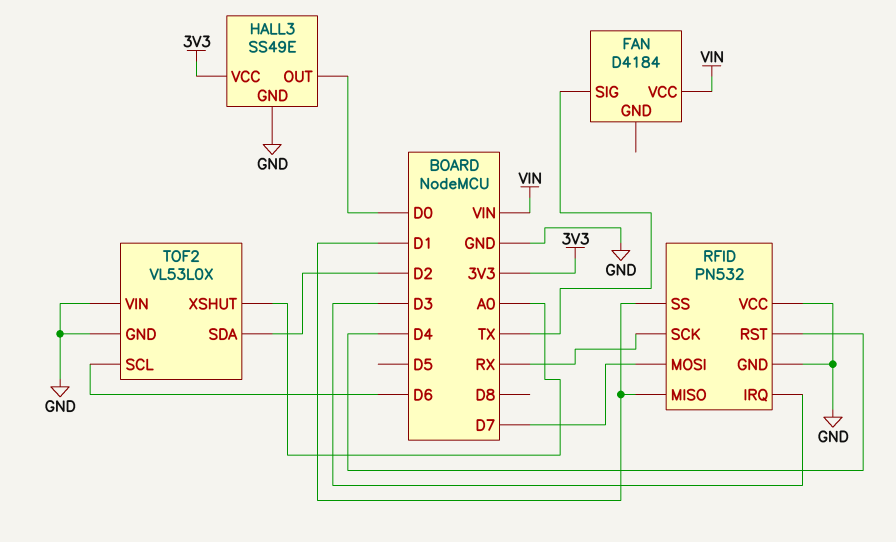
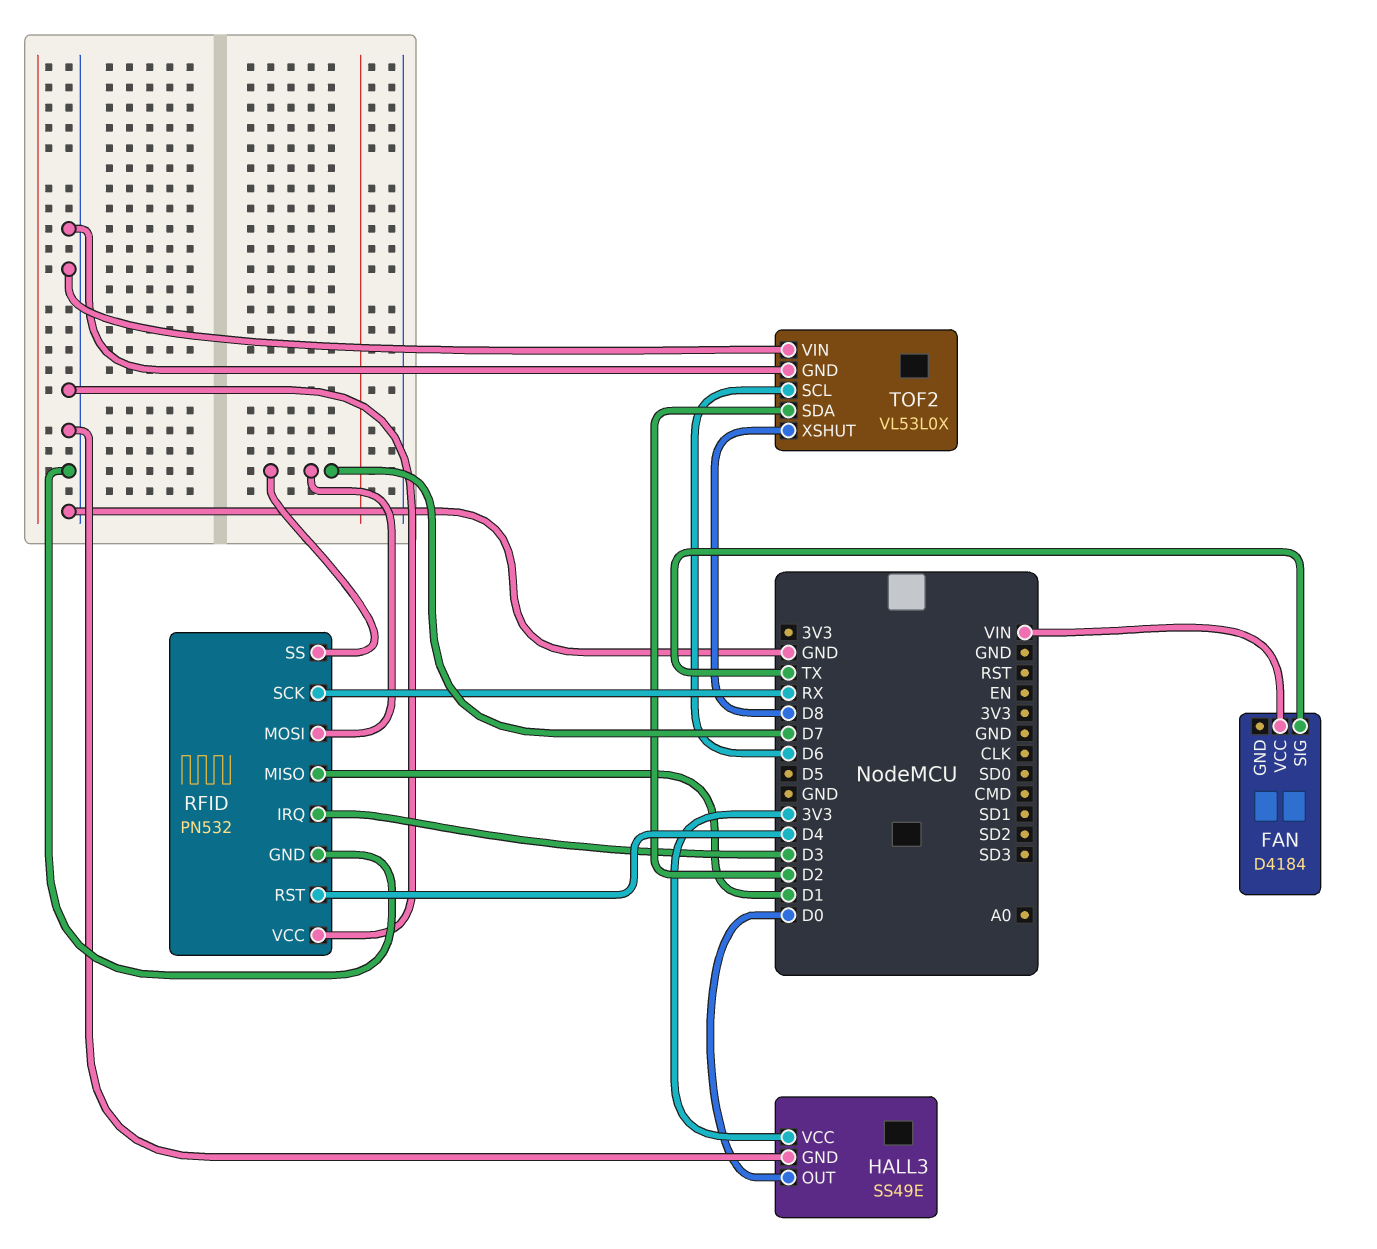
RFID pin SS: D1 -> D7
TOF2 pin XSHUT: A0 -> D8

